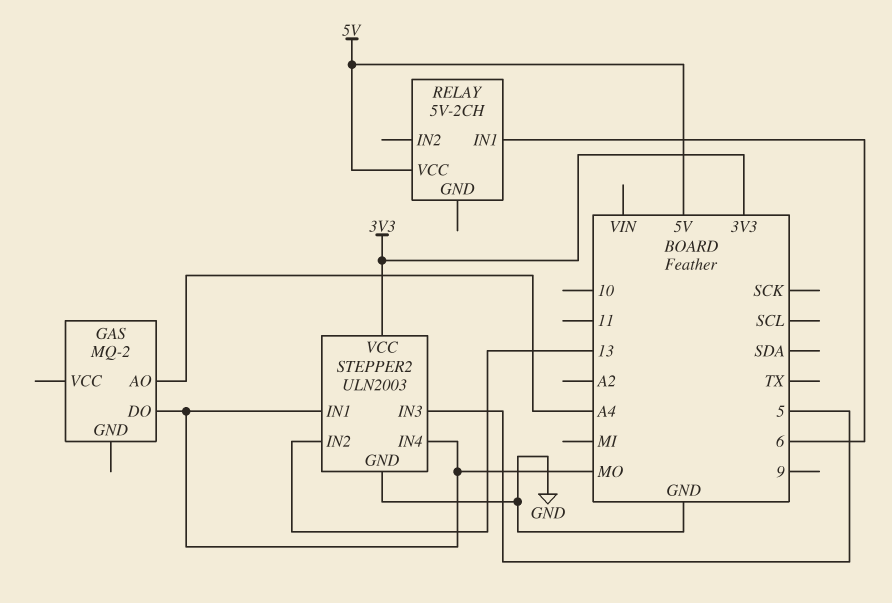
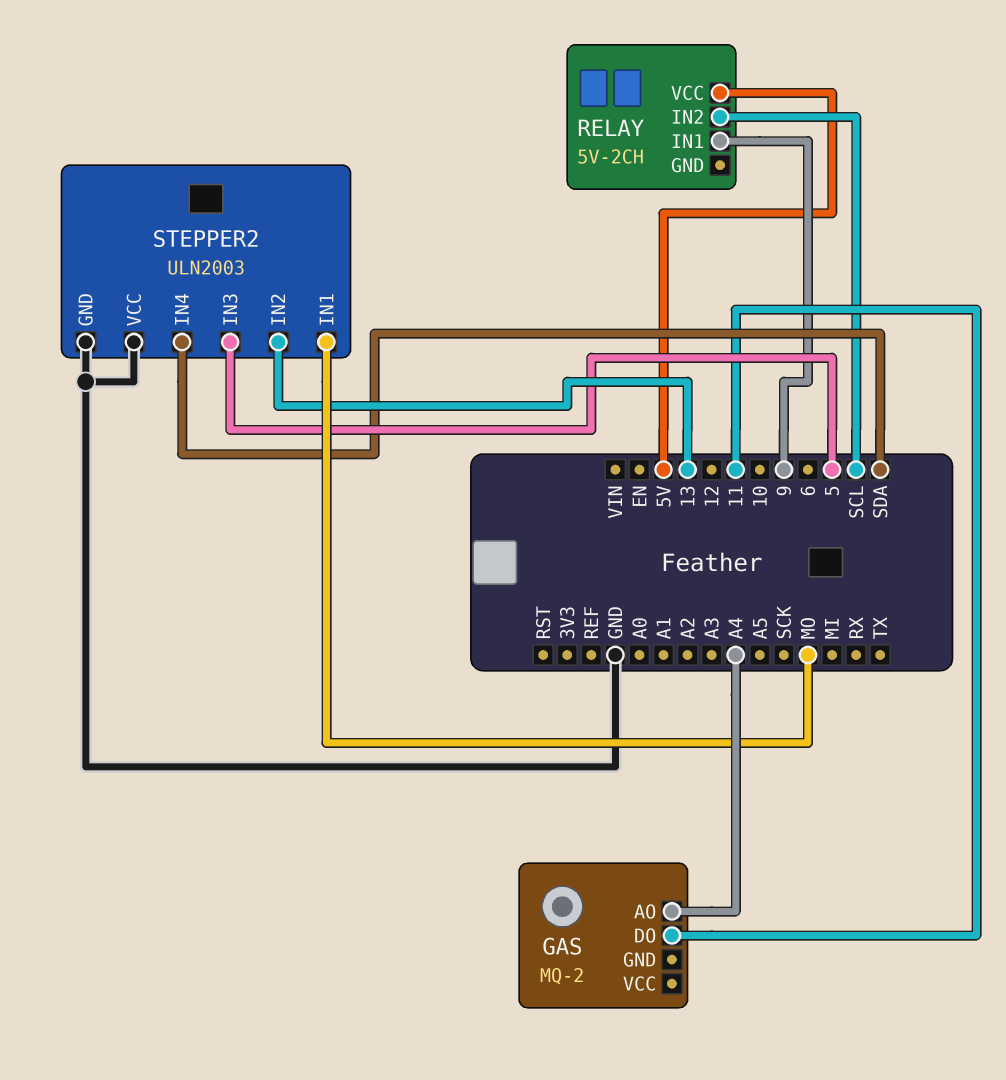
GAS pin DO: MO -> 11
RELAY pin IN1: 6 -> 9
RELAY pin IN2: none -> SCL
STEPPER2 pin IN4: MO -> SDA
STEPPER2 pin VCC: 3V3 -> GND

